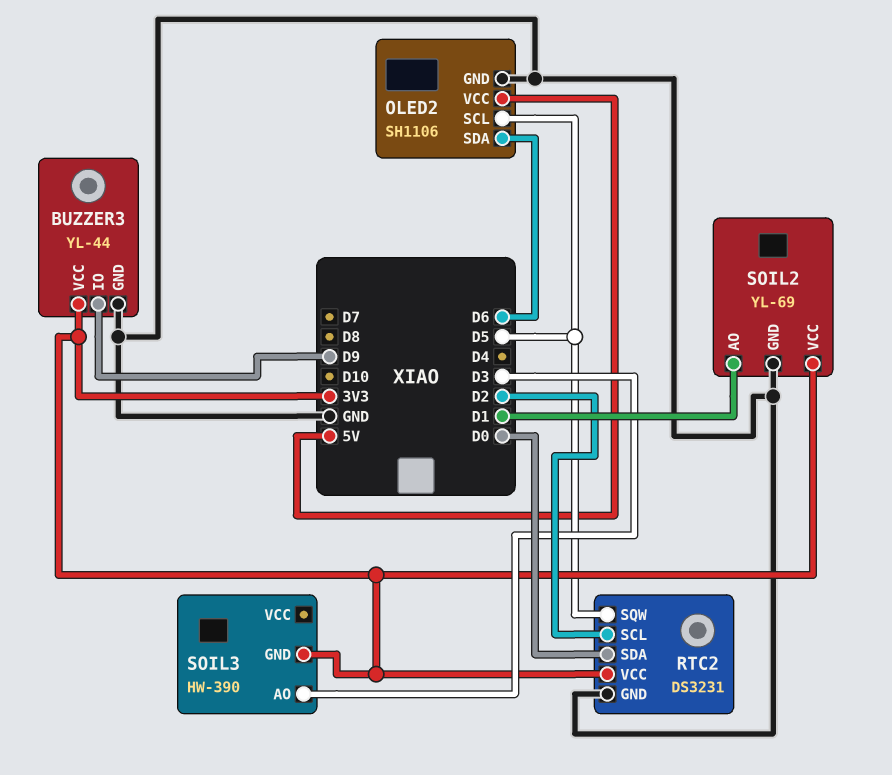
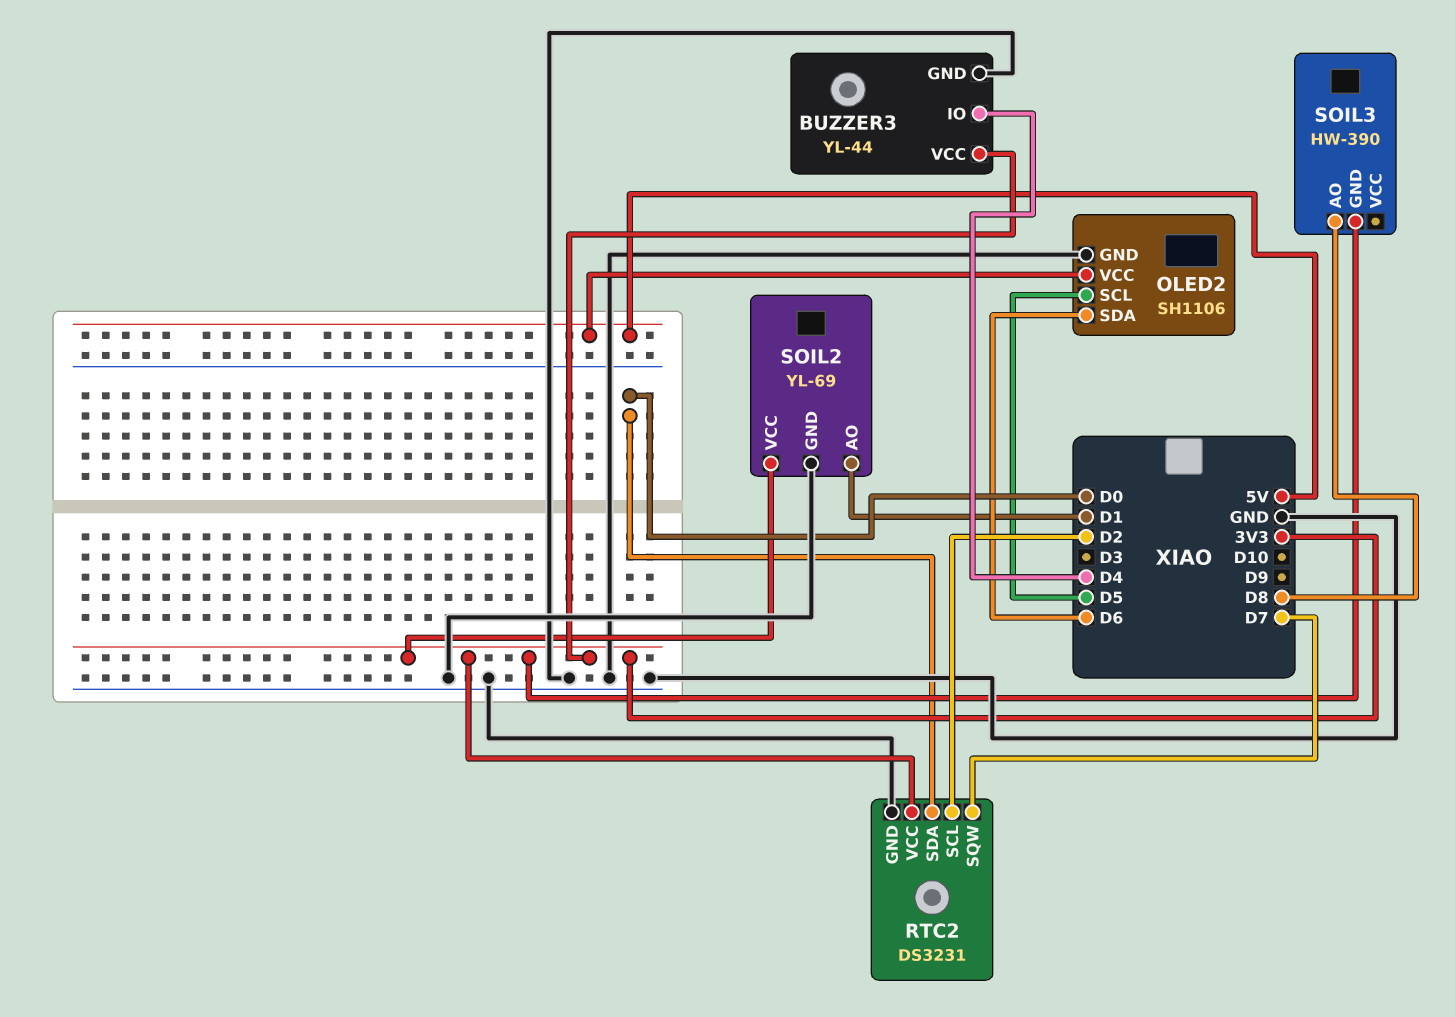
BUZZER3 pin IO: D9 -> D4
RTC2 pin SQW: D5 -> D7
SOIL3 pin AO: D3 -> D8

